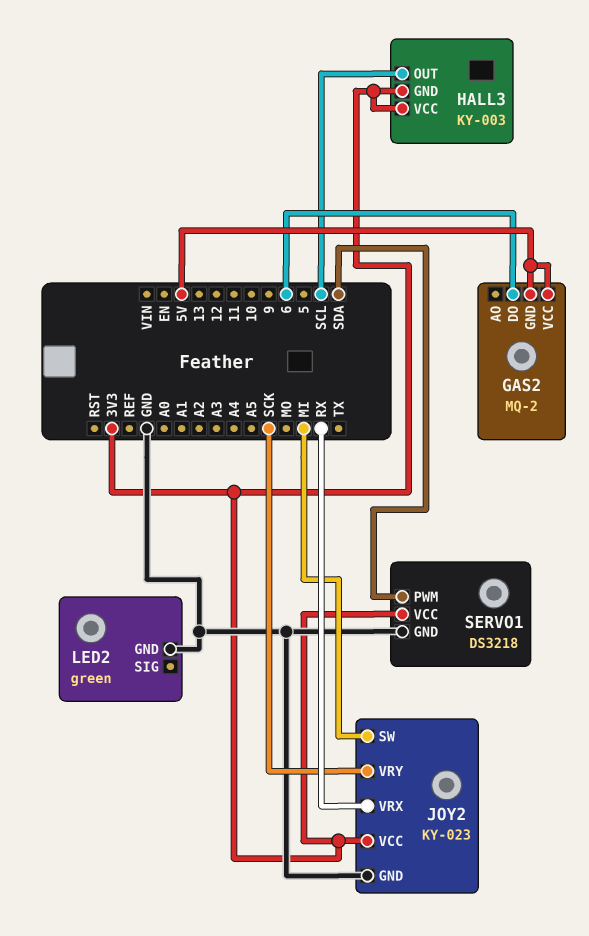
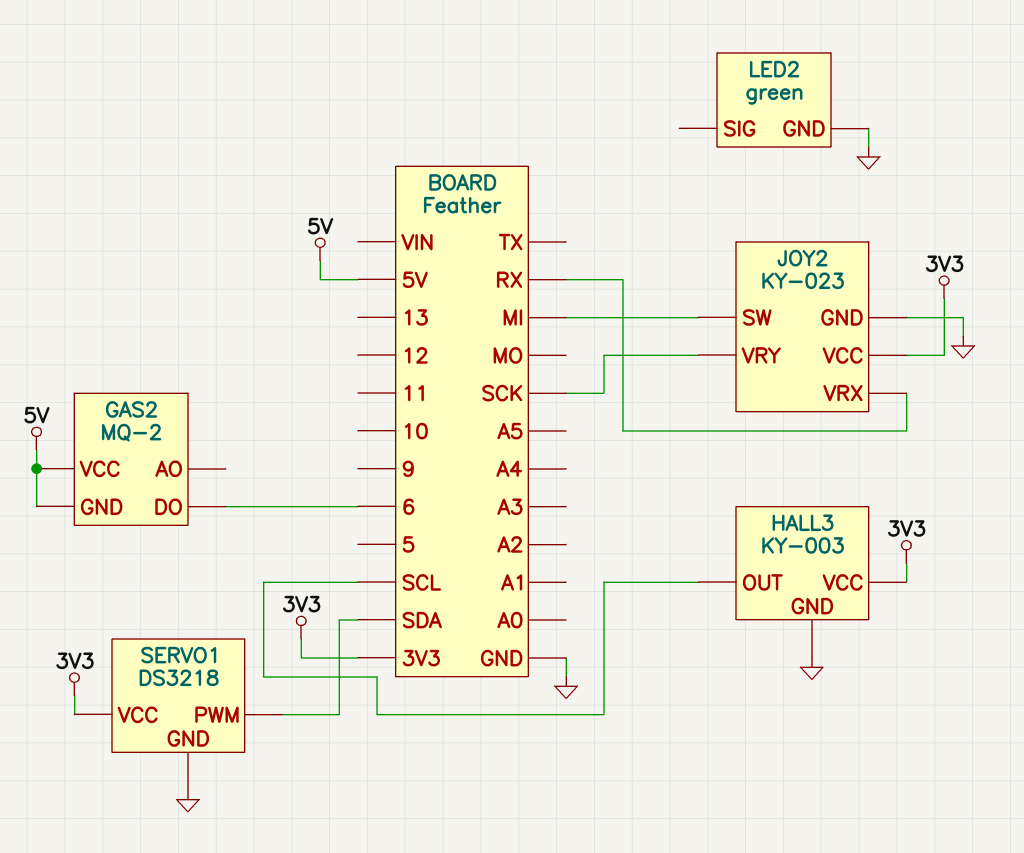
HALL3 pin GND: 3V3 -> GND

